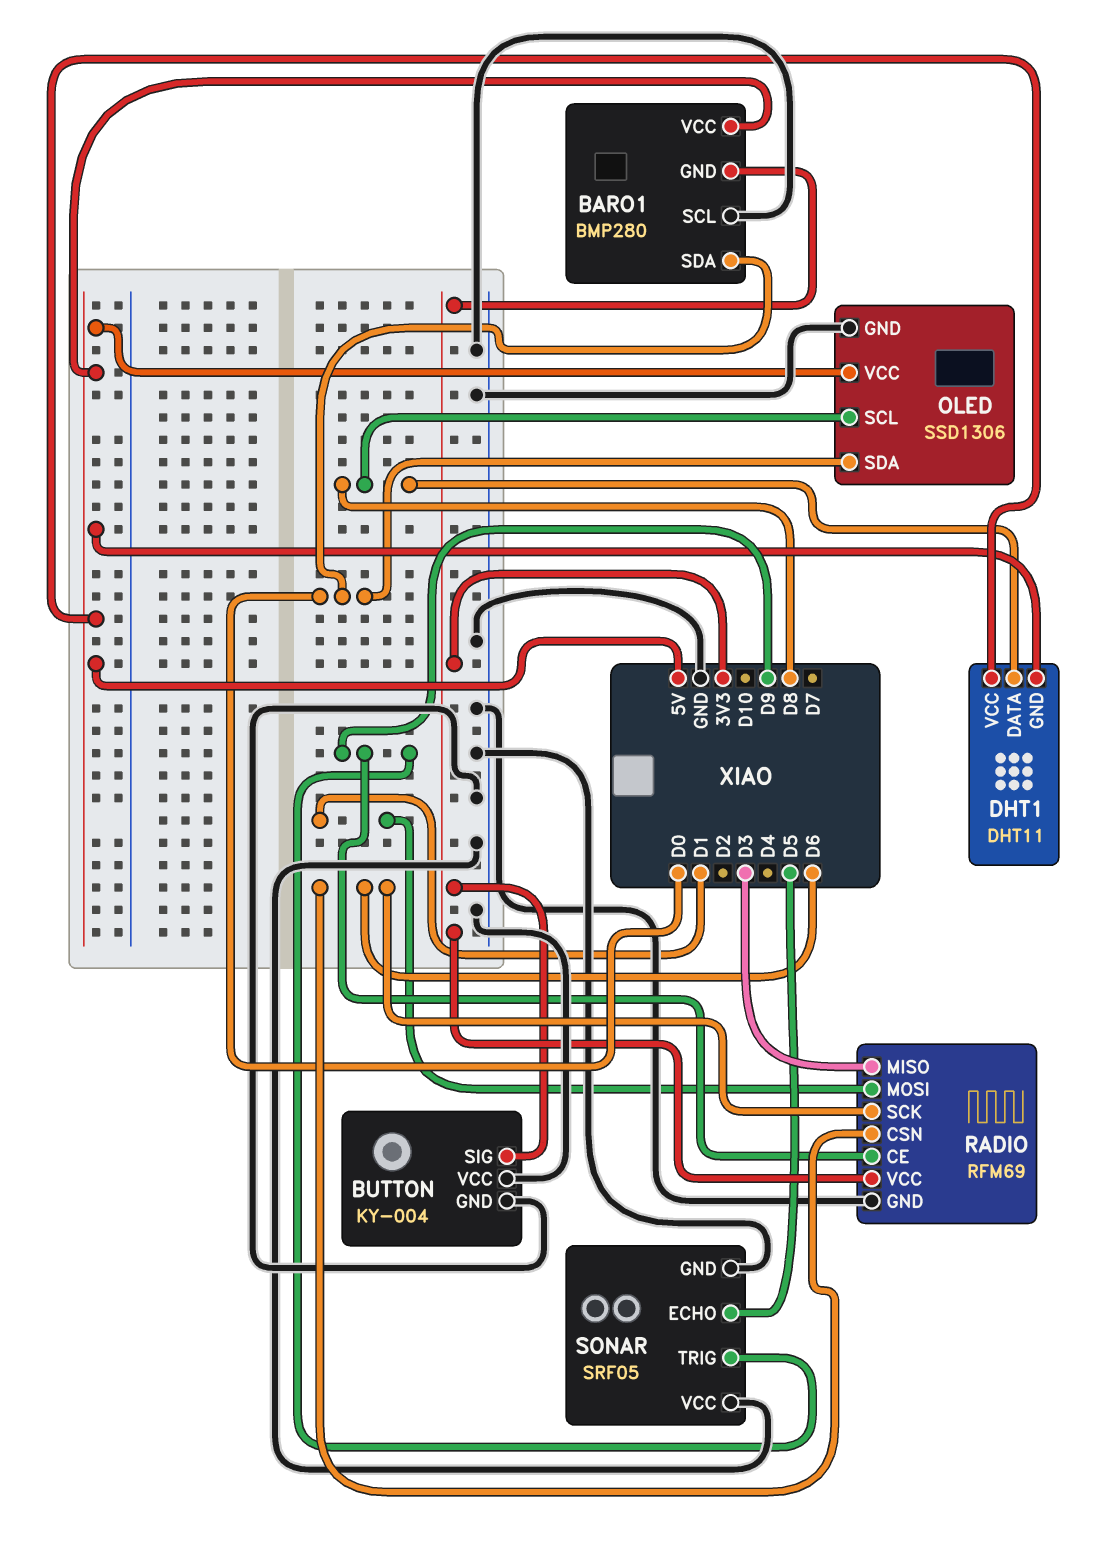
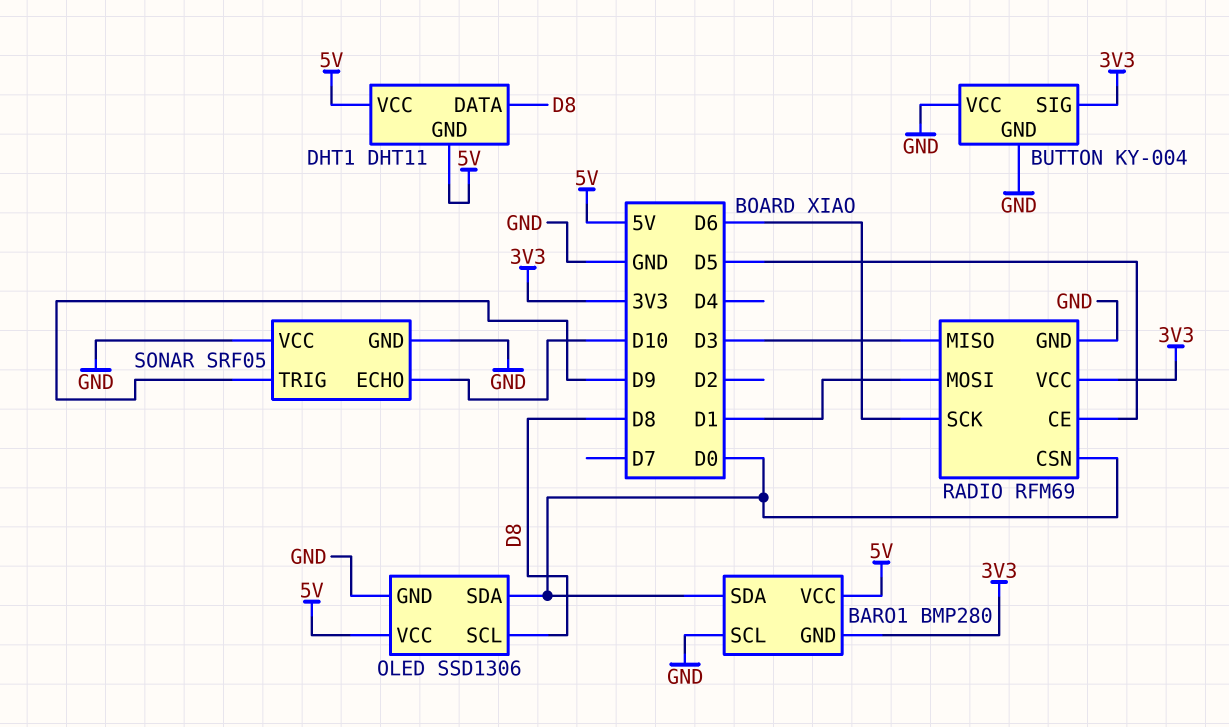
RADIO pin CE: D9 -> D5
RADIO pin CSN: D6 -> D0
SONAR pin ECHO: D5 -> D10

